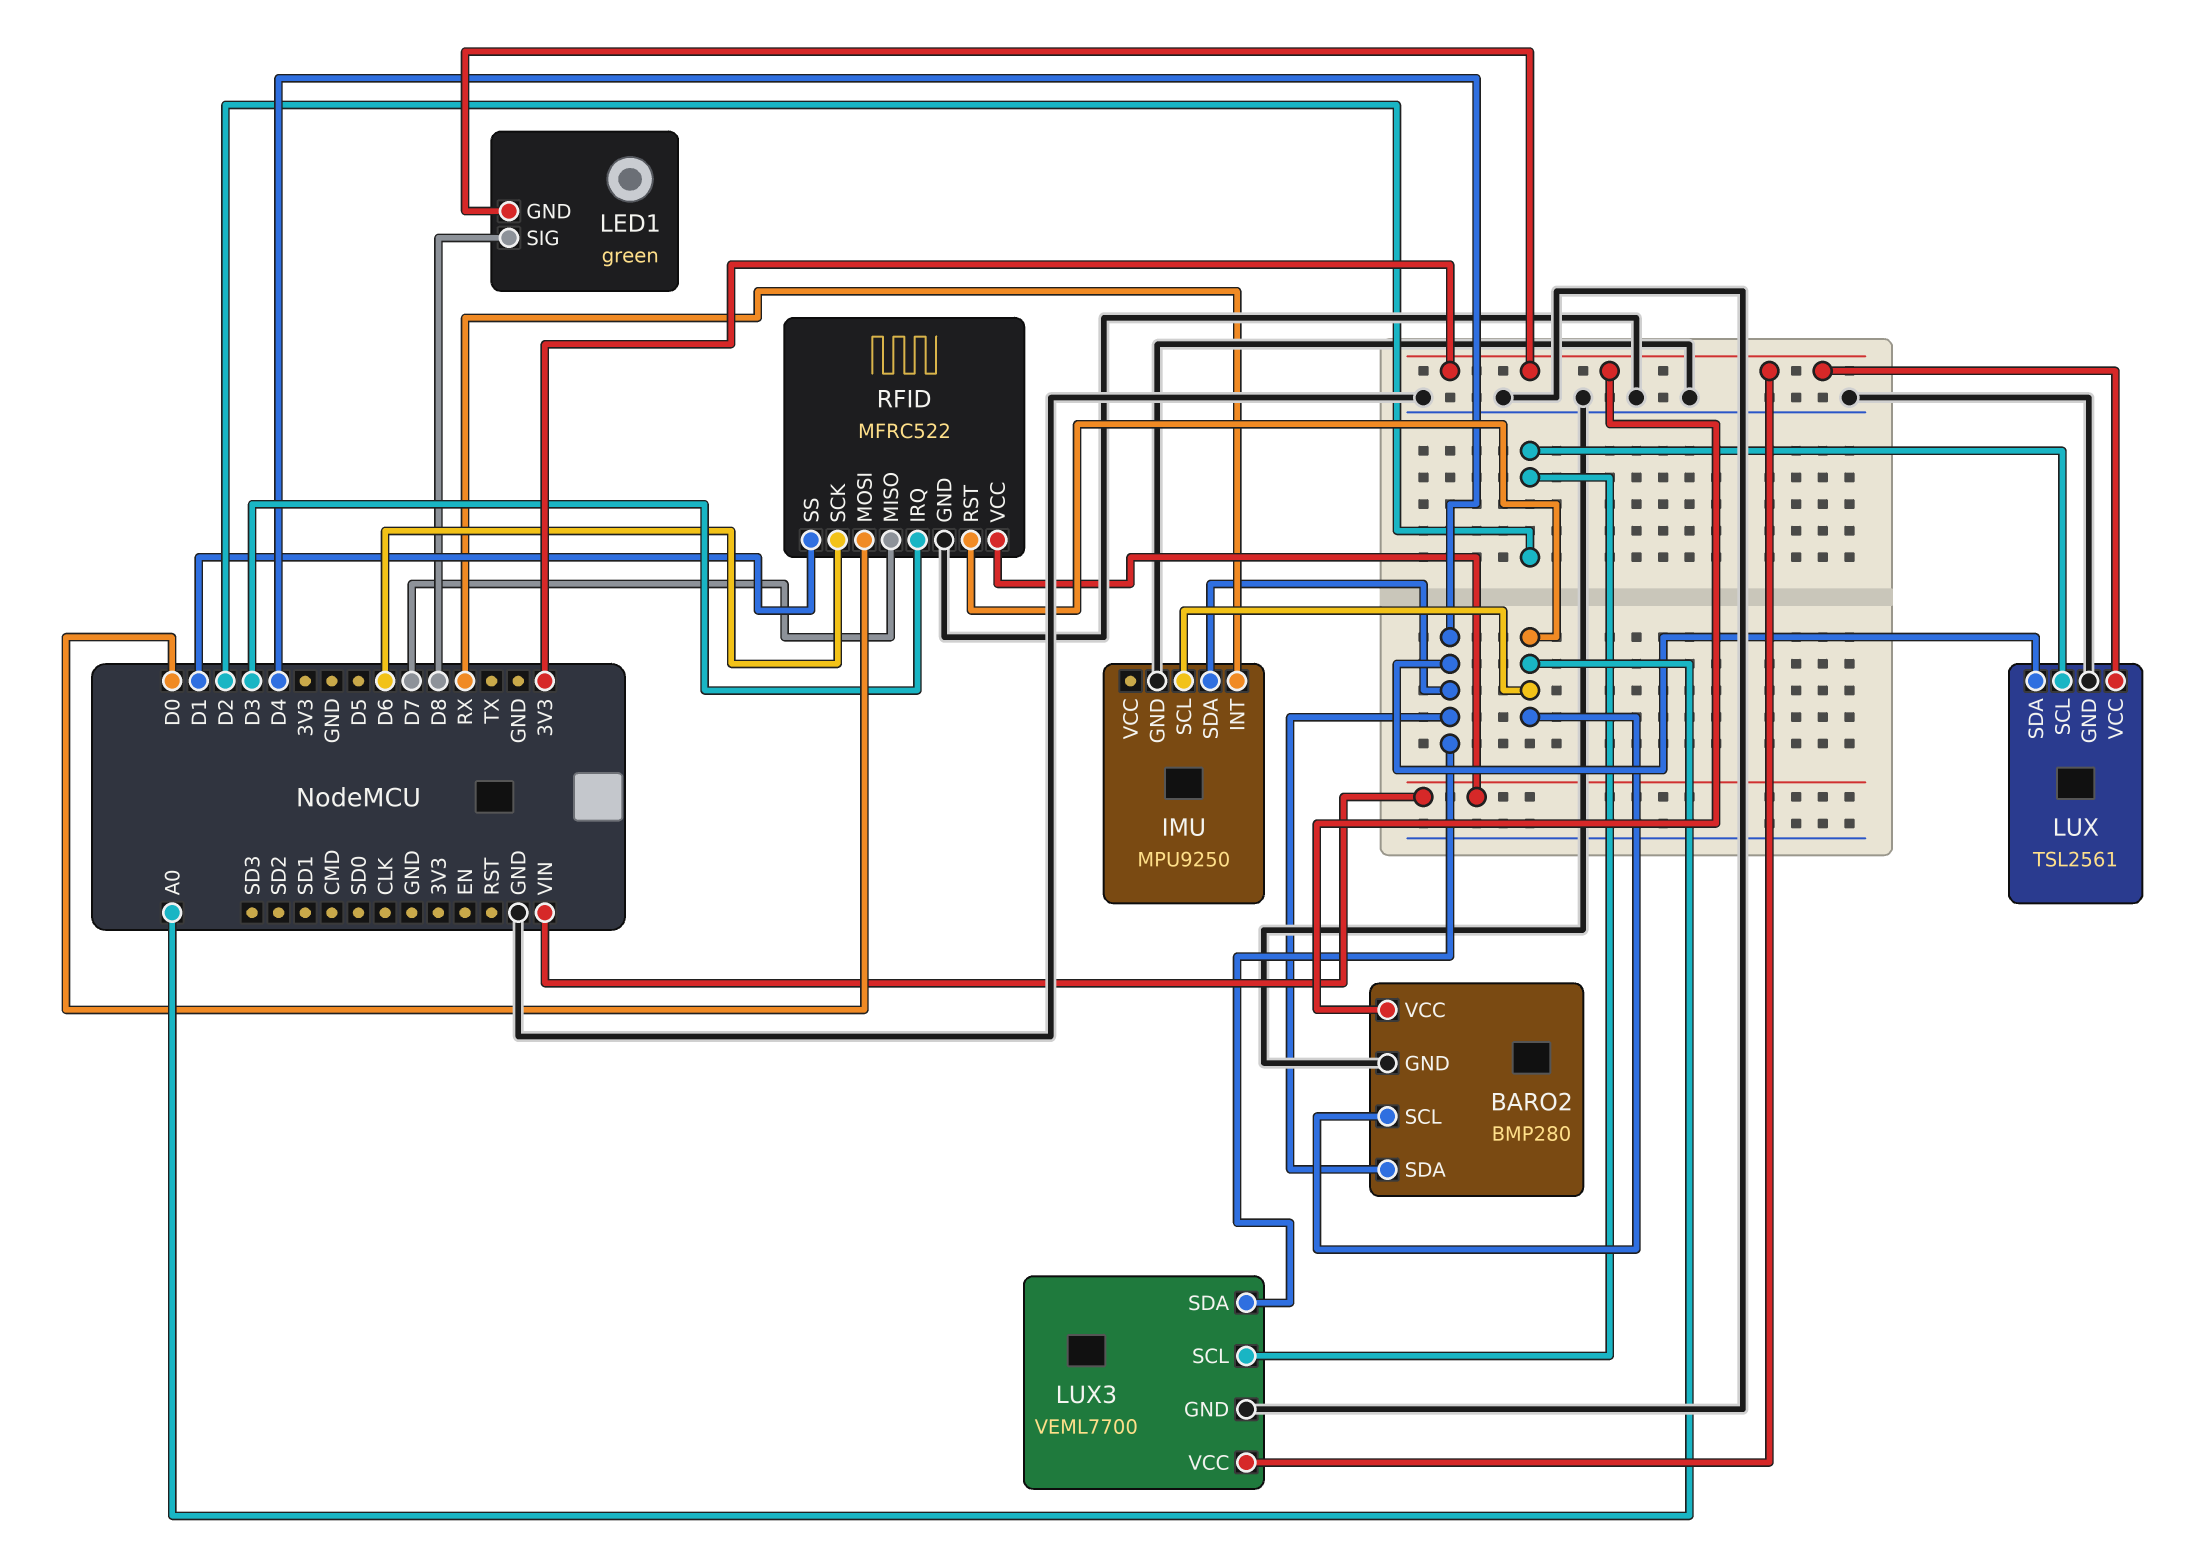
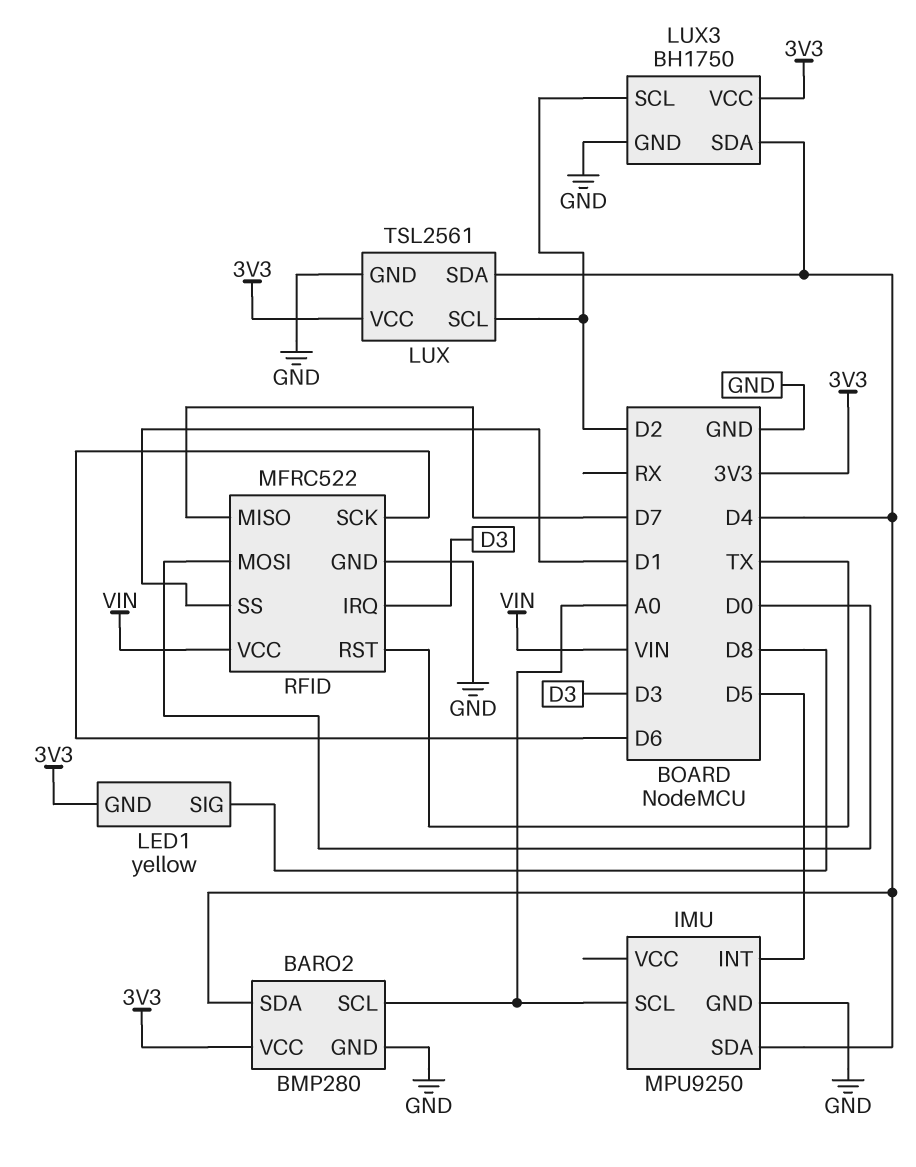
IMU pin INT: RX -> D5
LED1: green -> yellow
LUX3: VEML7700 -> BH1750
RFID pin RST: A0 -> TX

